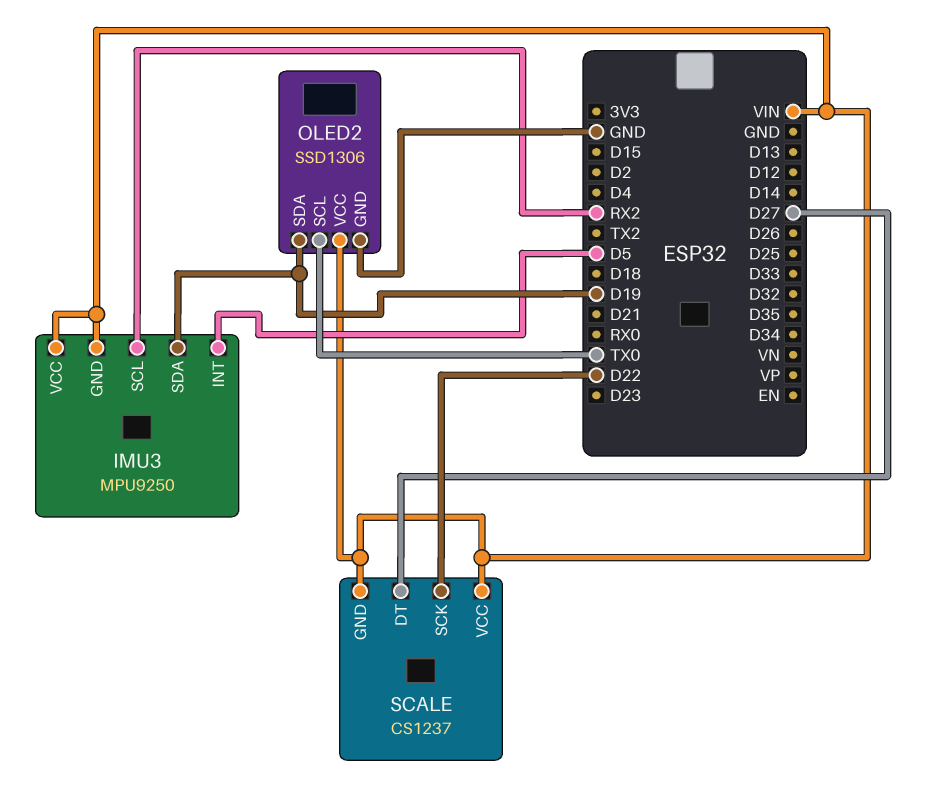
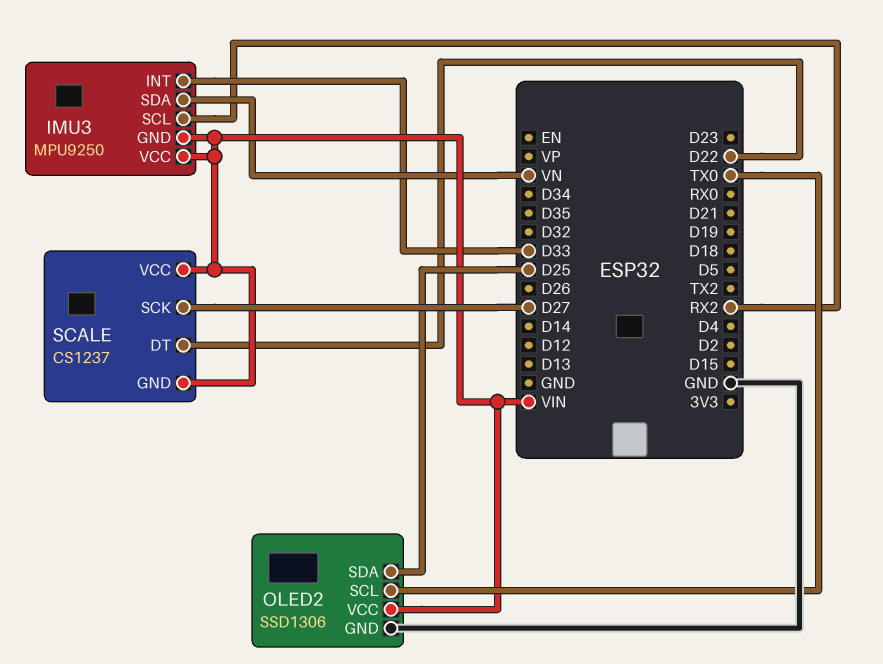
IMU3 pin INT: D5 -> D33
IMU3 pin SDA: D19 -> VN
OLED2 pin SDA: D19 -> D25
SCALE pin DT: D27 -> D22
SCALE pin SCK: D22 -> D27

